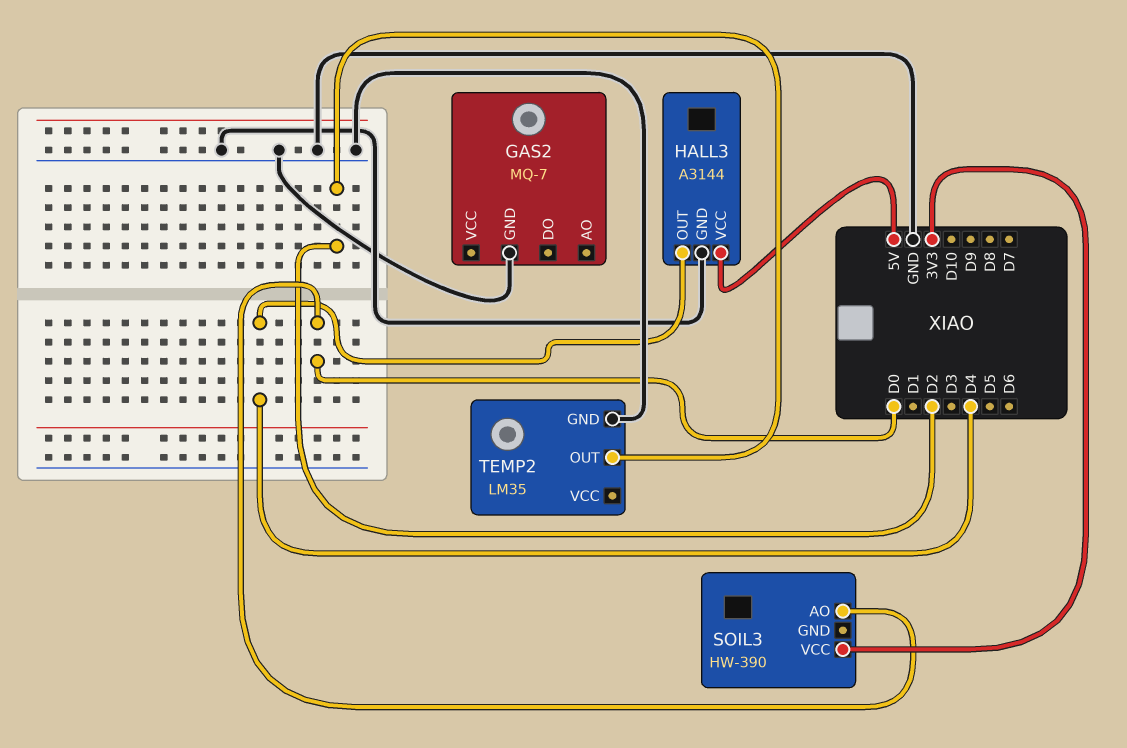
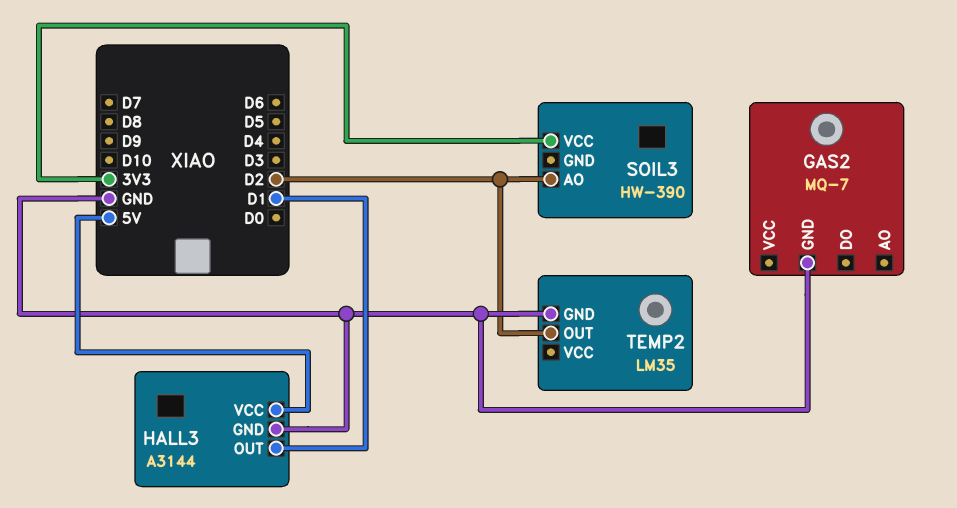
HALL3 pin OUT: D4 -> D1
SOIL3 pin AO: D0 -> D2

